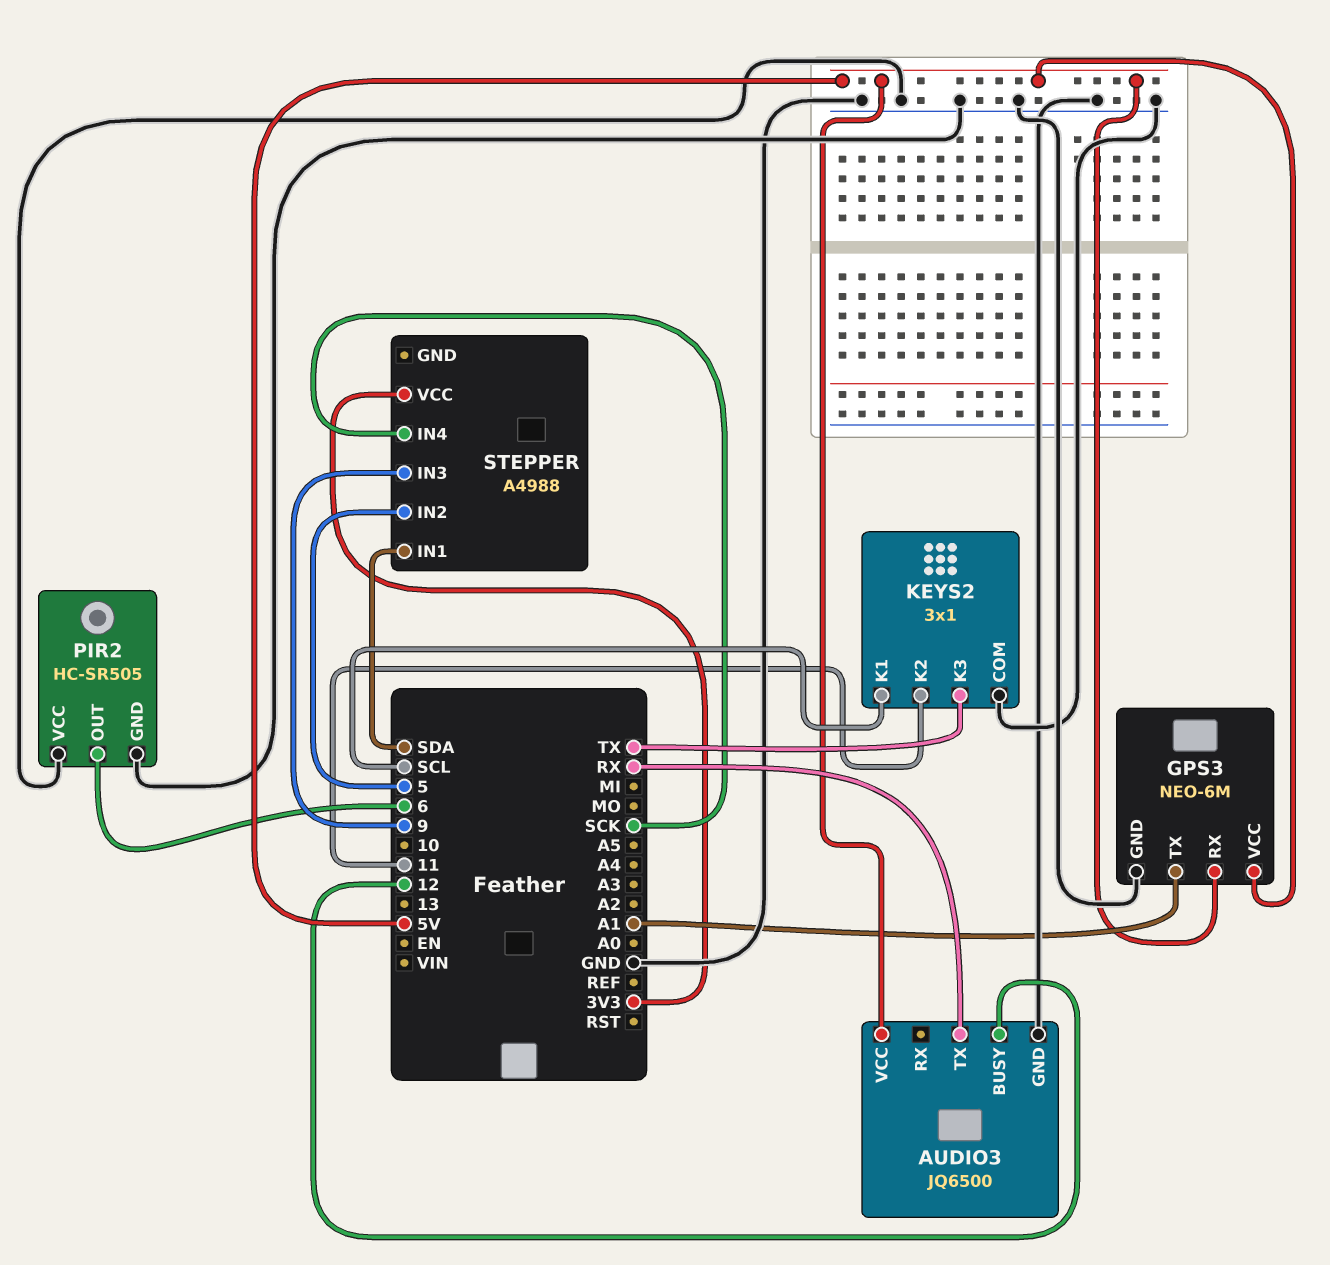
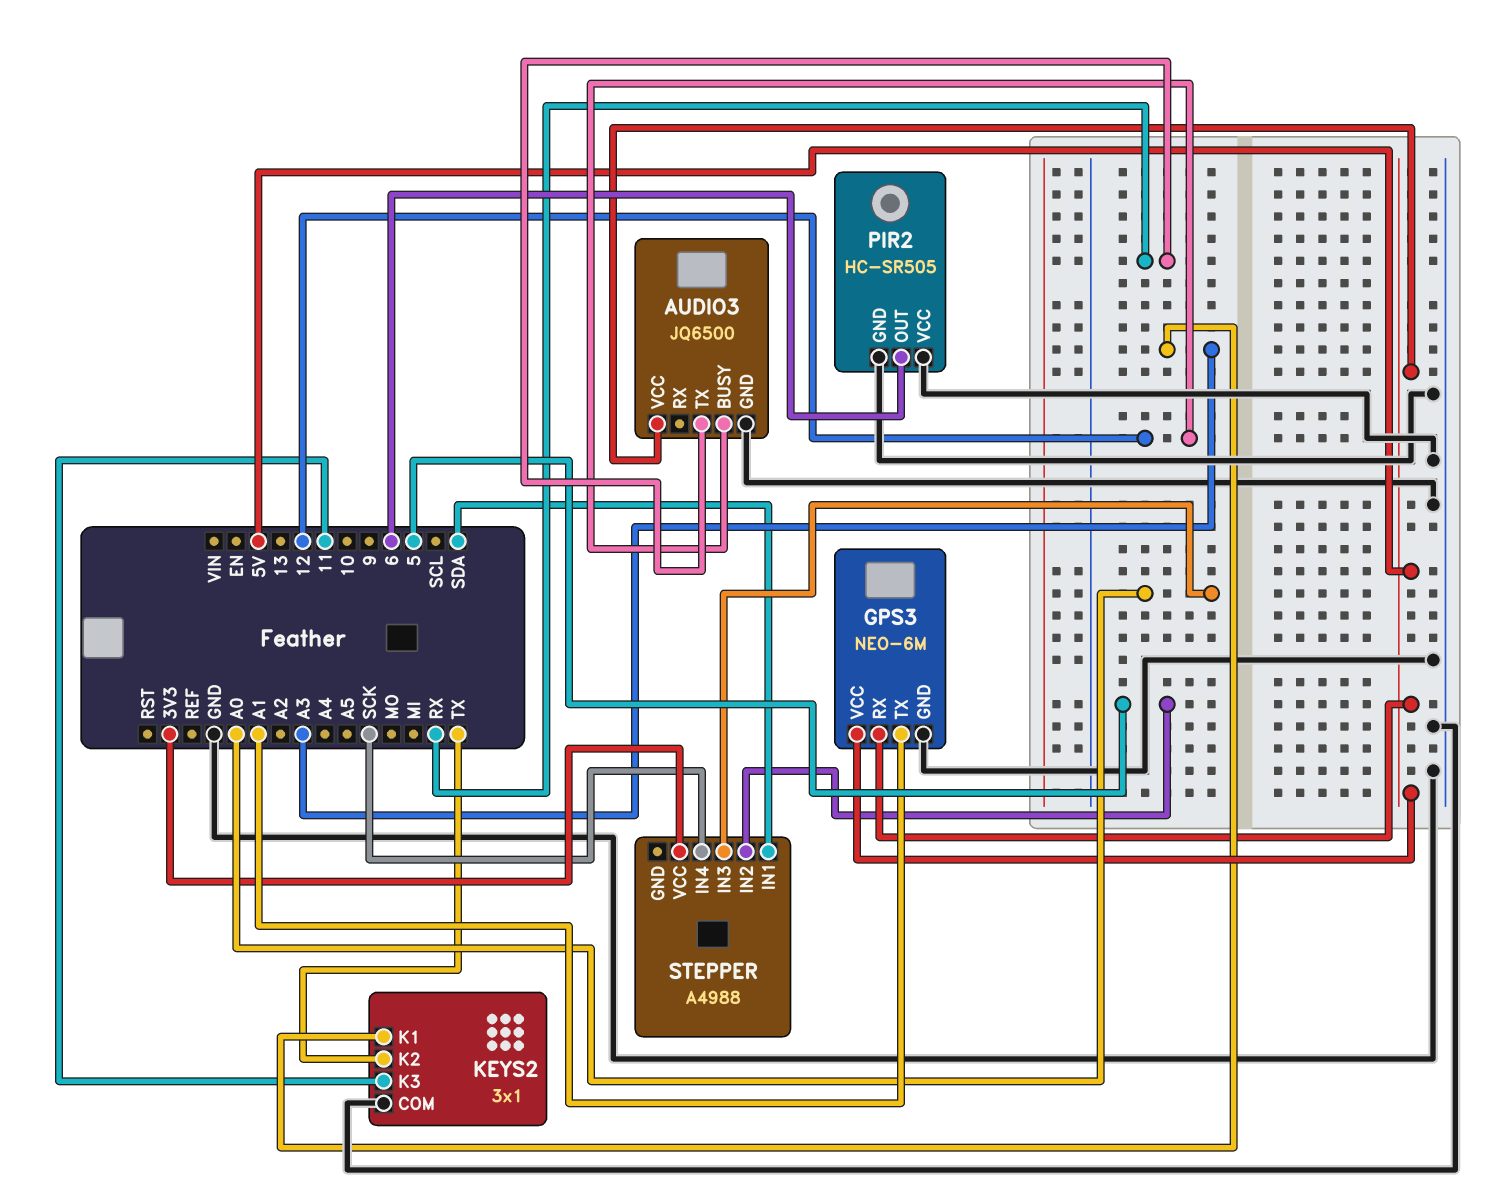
KEYS2 pin K1: SCL -> A3
KEYS2 pin K2: 11 -> TX
KEYS2 pin K3: TX -> 11
STEPPER pin IN3: 9 -> A0

